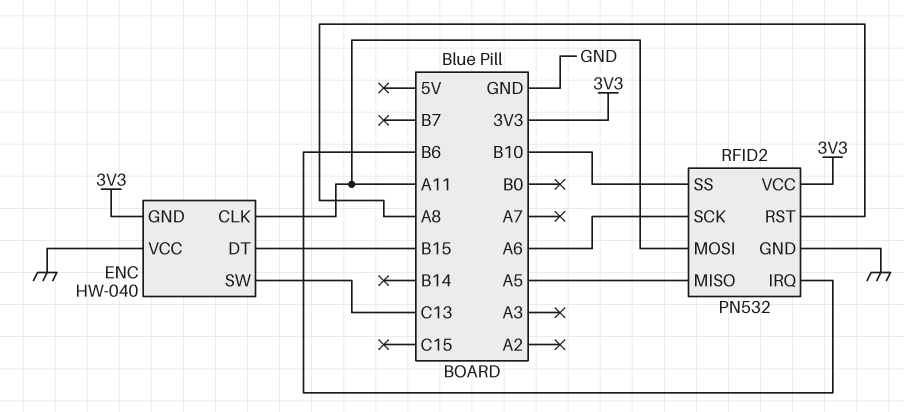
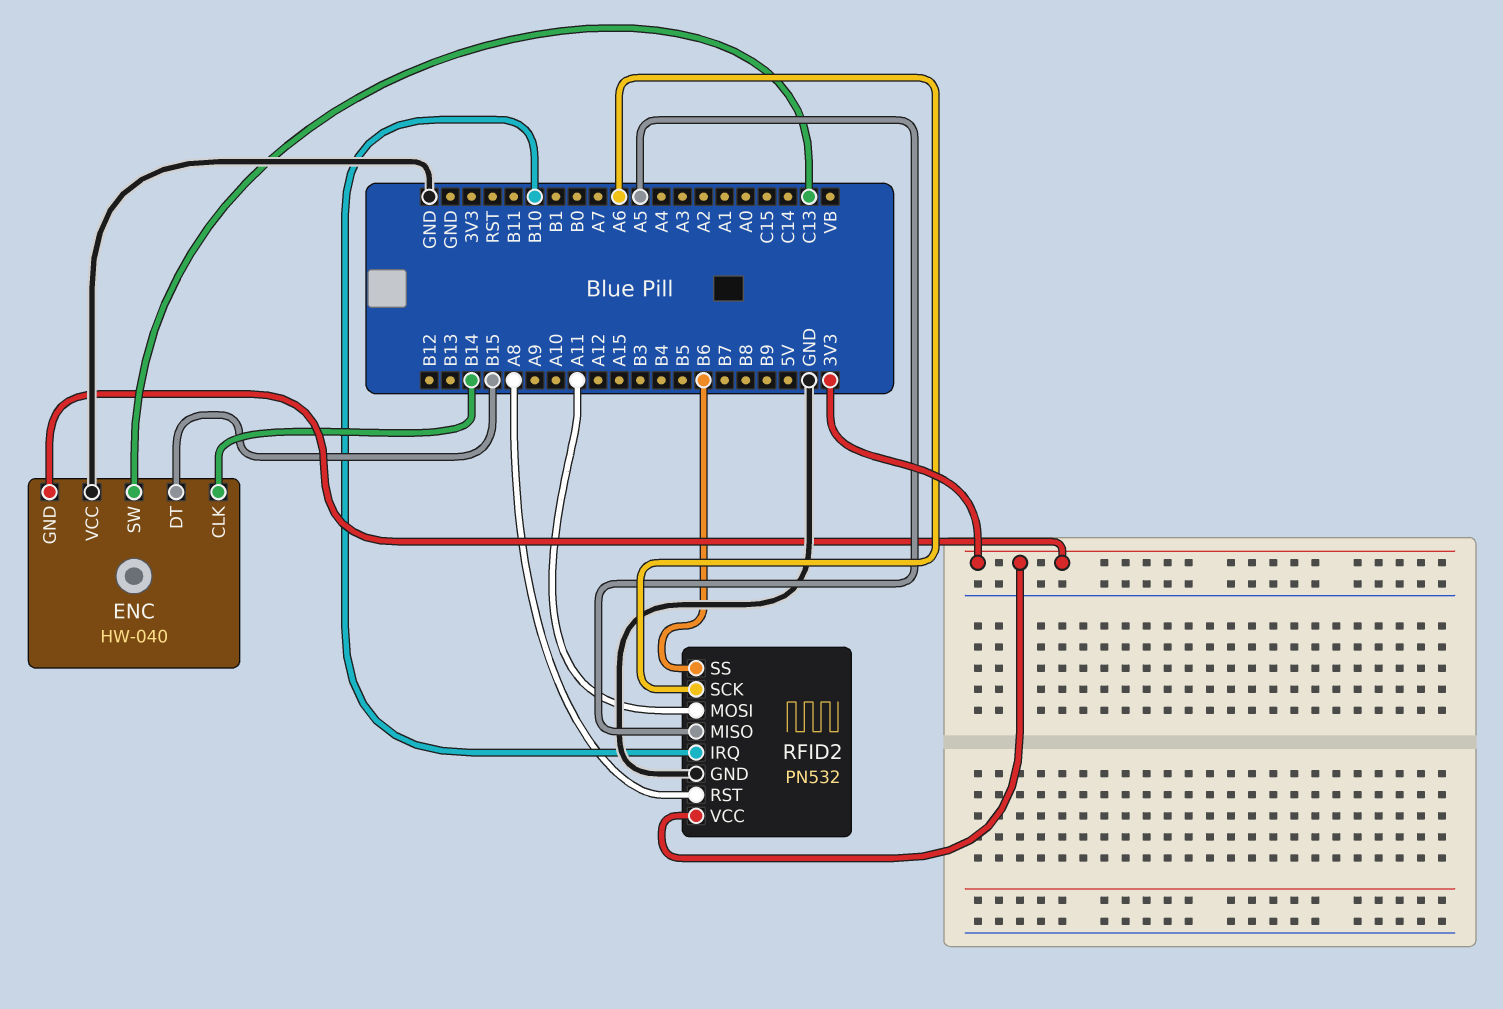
ENC pin CLK: A11 -> B14
RFID2 pin IRQ: B6 -> B10
RFID2 pin SS: B10 -> B6

